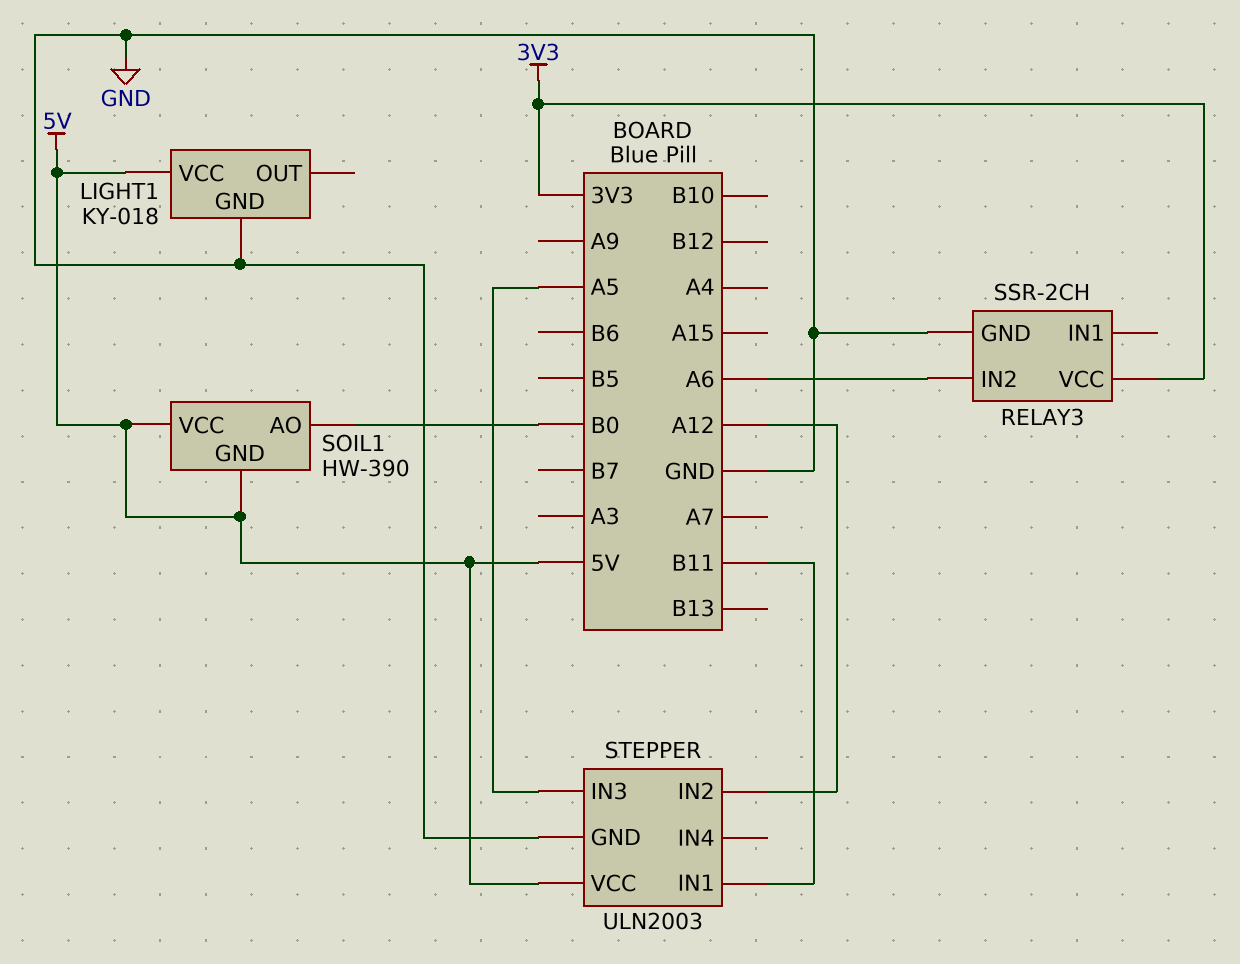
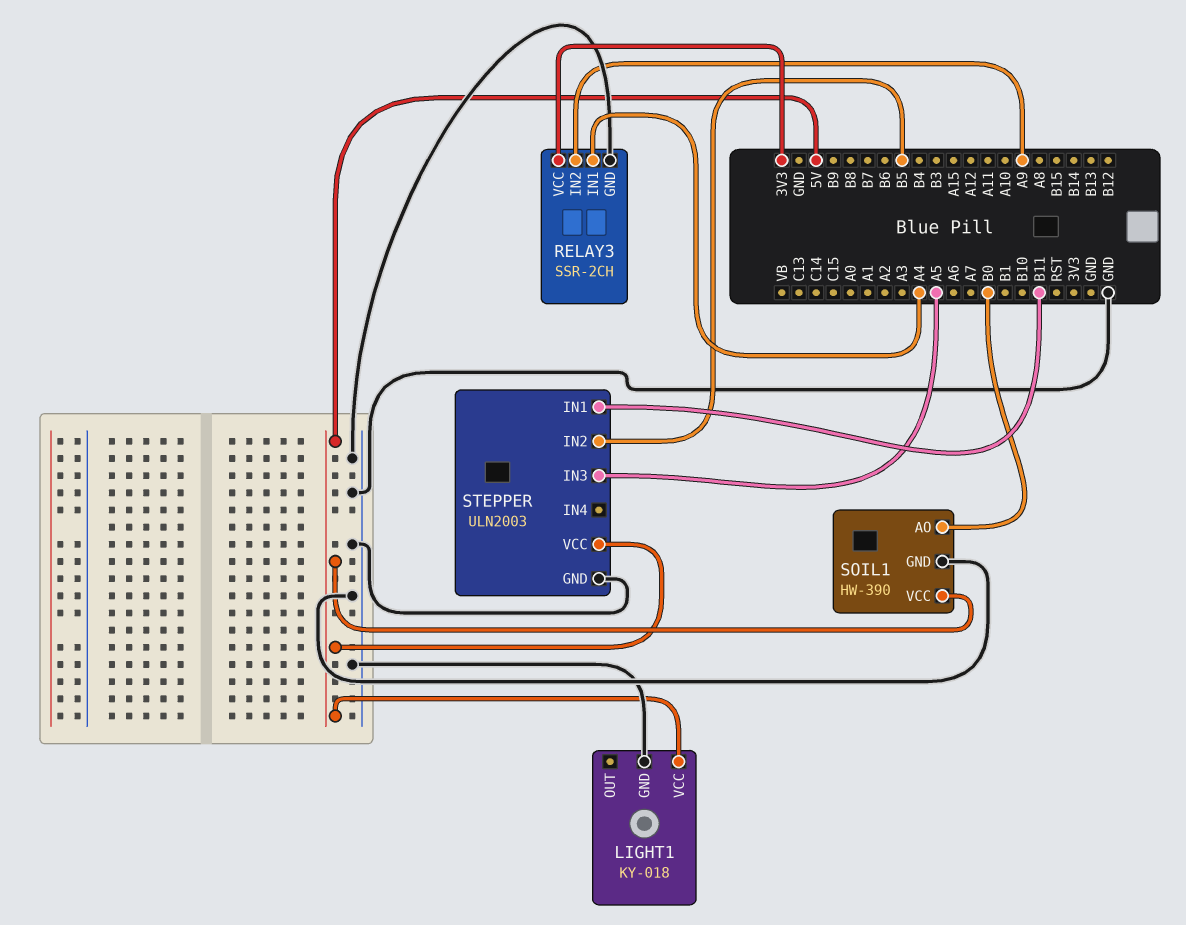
RELAY3 pin IN1: none -> A4
RELAY3 pin IN2: A6 -> A9
SOIL1 pin GND: 5V -> GND
STEPPER pin IN2: A12 -> B5

